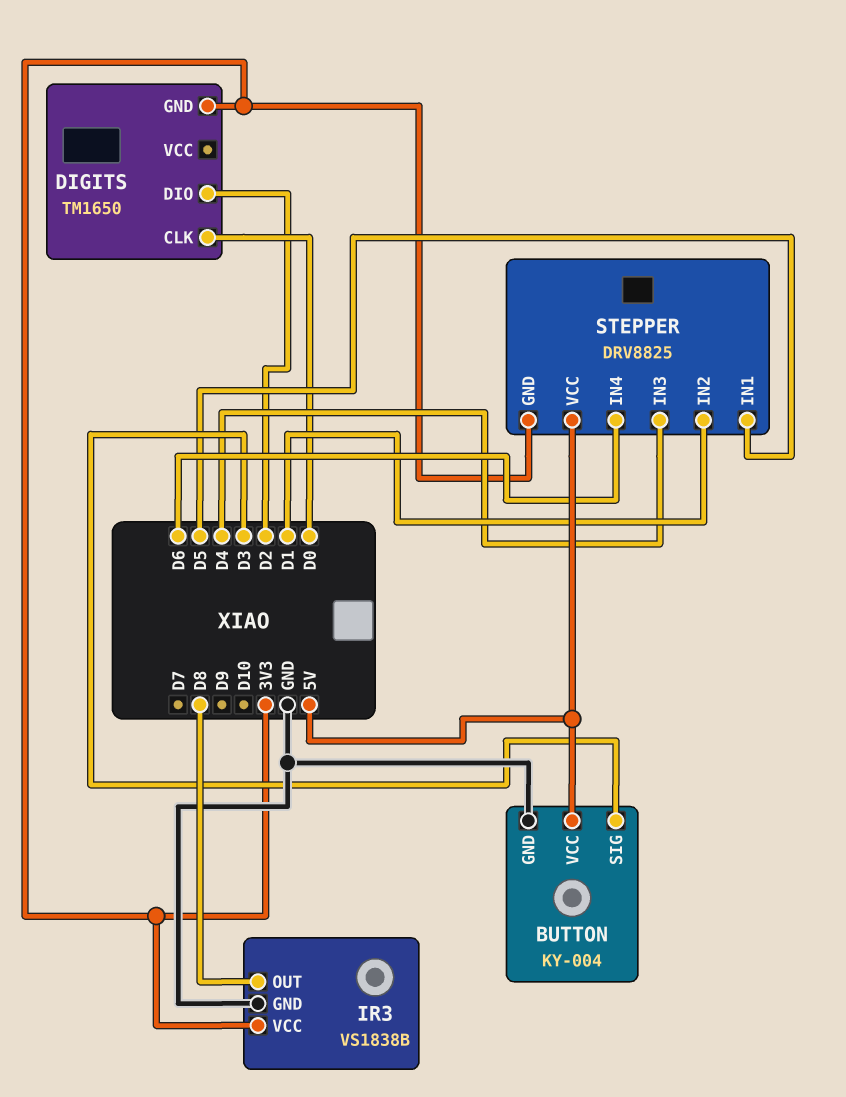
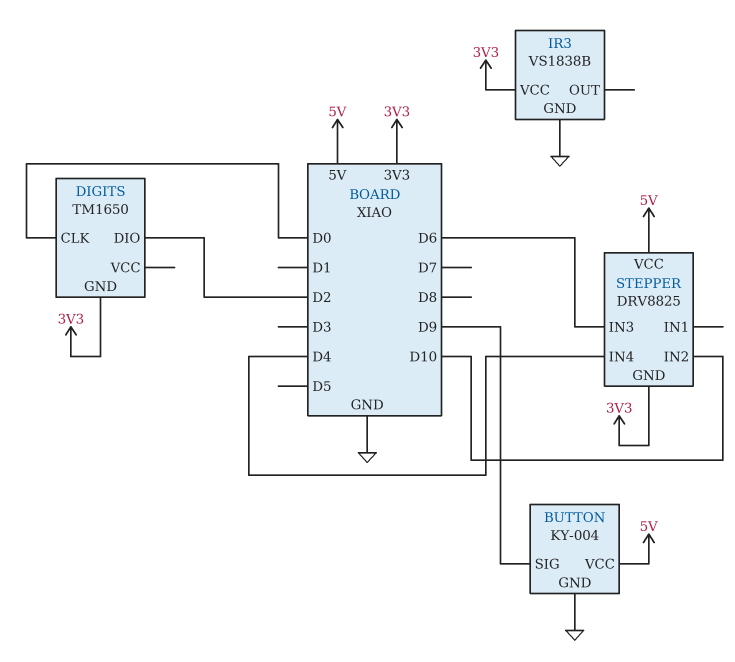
BUTTON pin SIG: D3 -> D9
IR3 pin OUT: D8 -> none
STEPPER pin IN1: D5 -> none
STEPPER pin IN2: D1 -> D10
STEPPER pin IN3: D4 -> D6
STEPPER pin IN4: D6 -> D4

